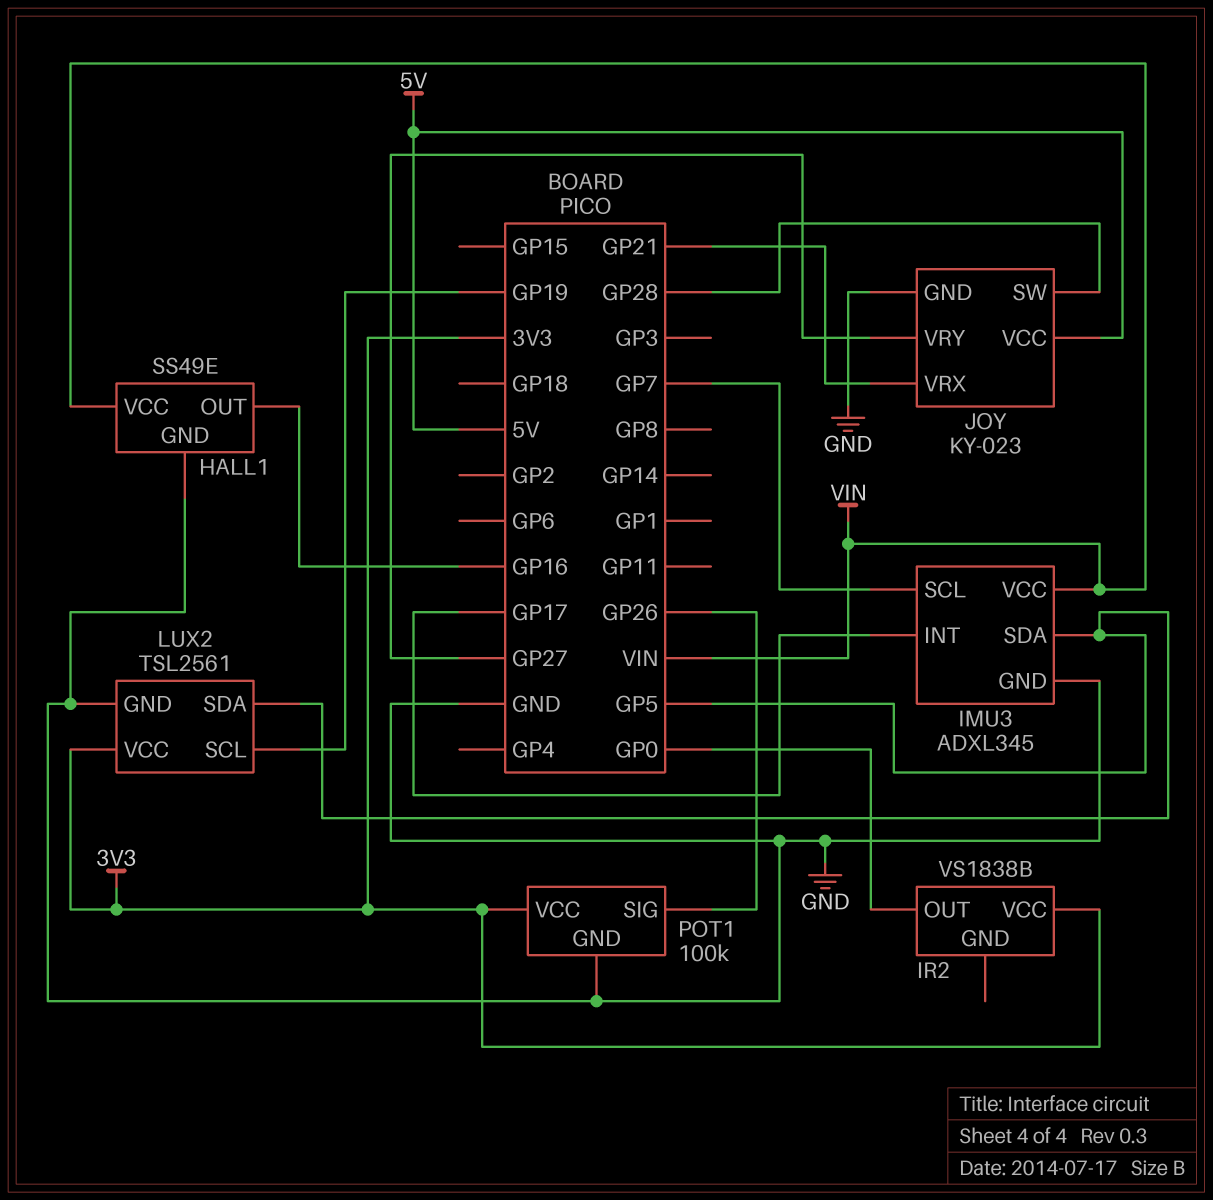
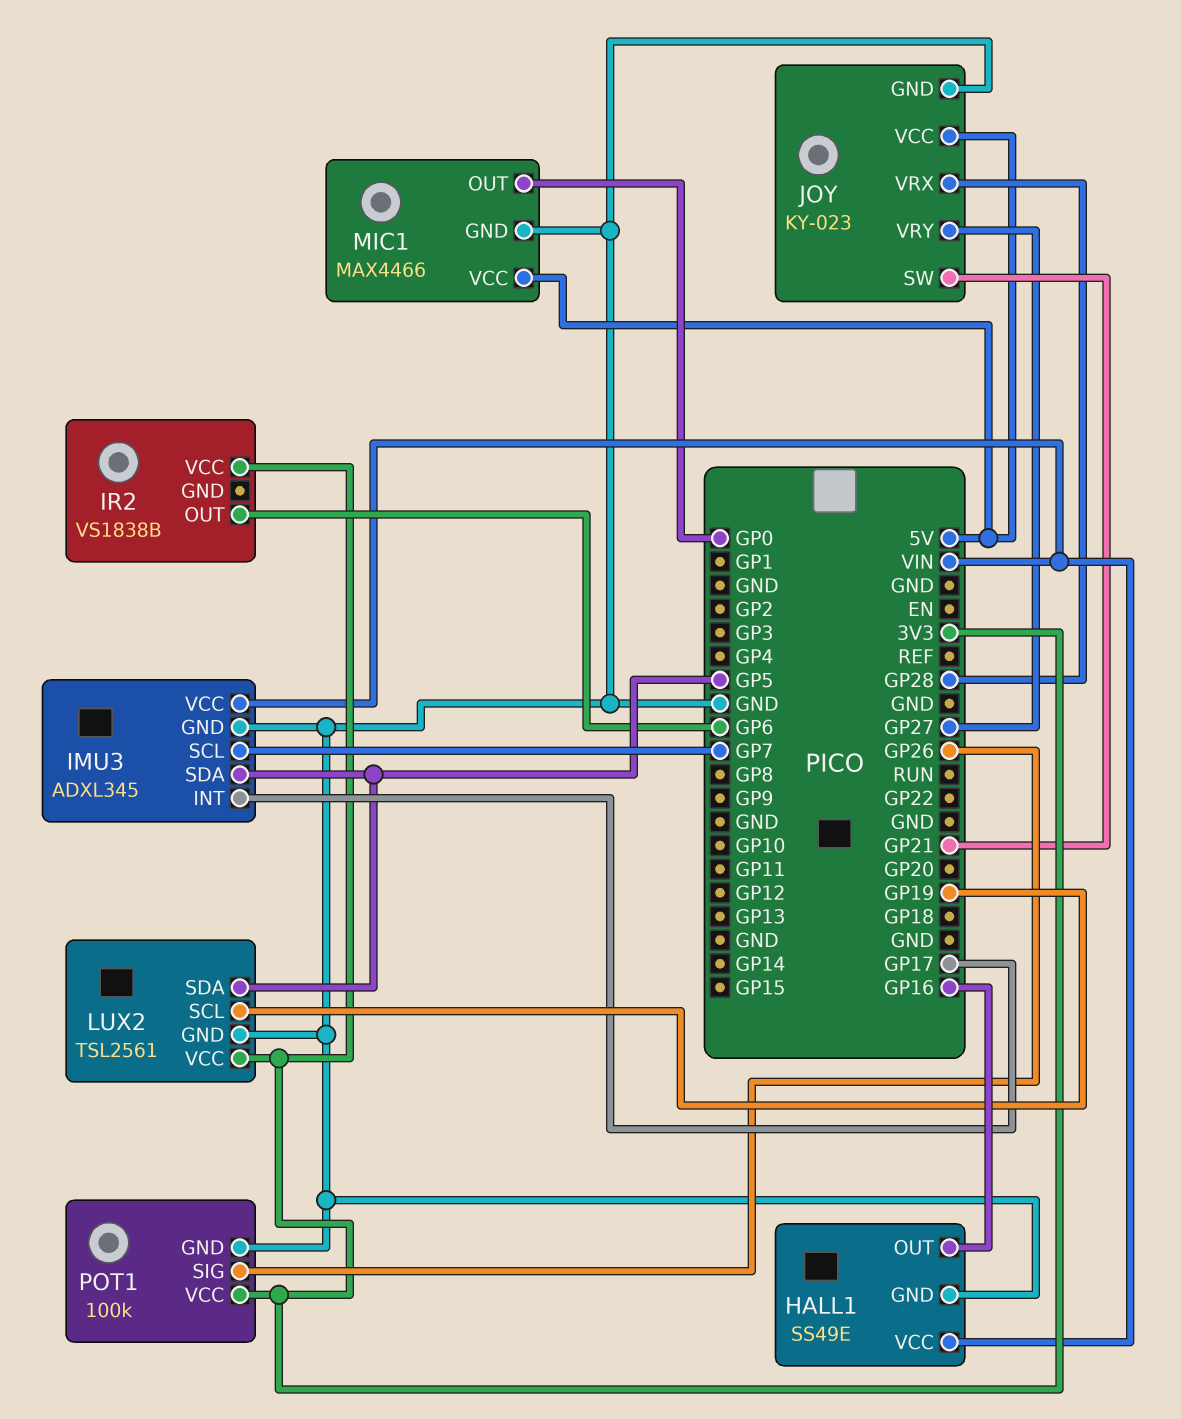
IR2 pin OUT: GP0 -> GP6
JOY pin SW: GP28 -> GP21
JOY pin VRX: GP21 -> GP28
MIC1: none -> MAX4466
MIC1 pin GND: none -> GND
MIC1 pin OUT: none -> GP0
MIC1 pin VCC: none -> 5V

